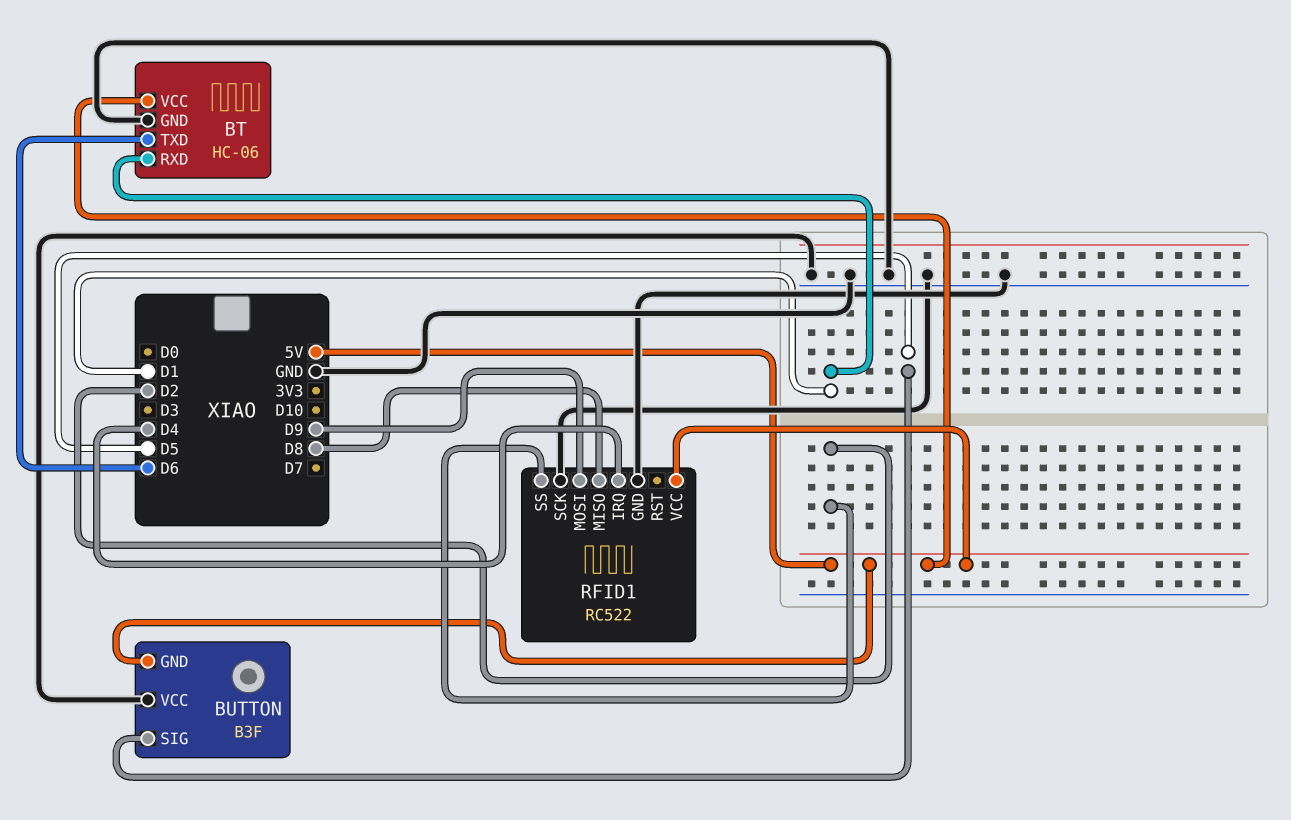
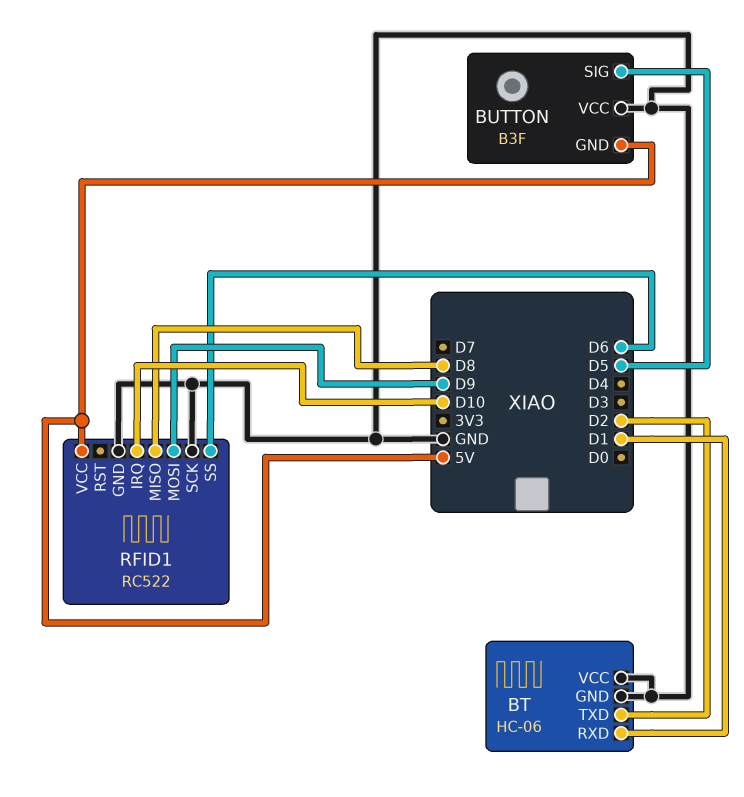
BT pin TXD: D6 -> D2
BT pin VCC: 5V -> GND
RFID1 pin IRQ: D4 -> D10
RFID1 pin SS: D2 -> D6

